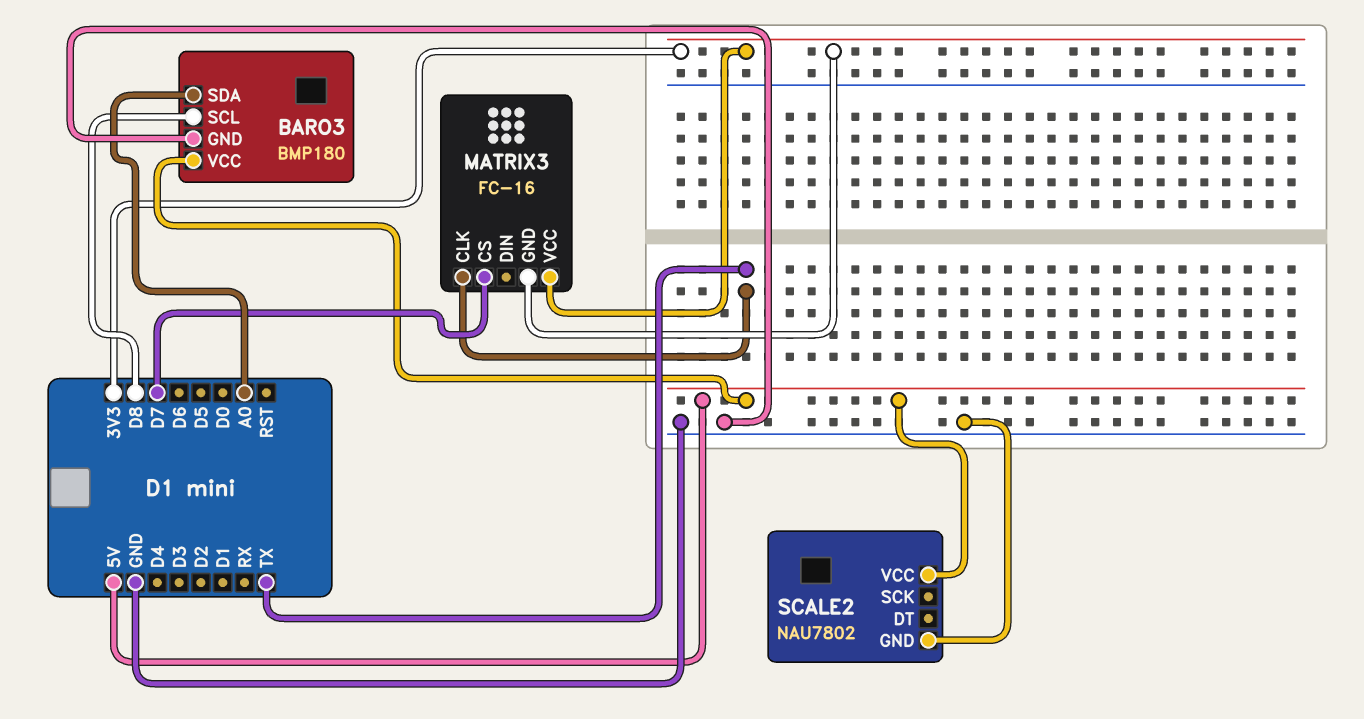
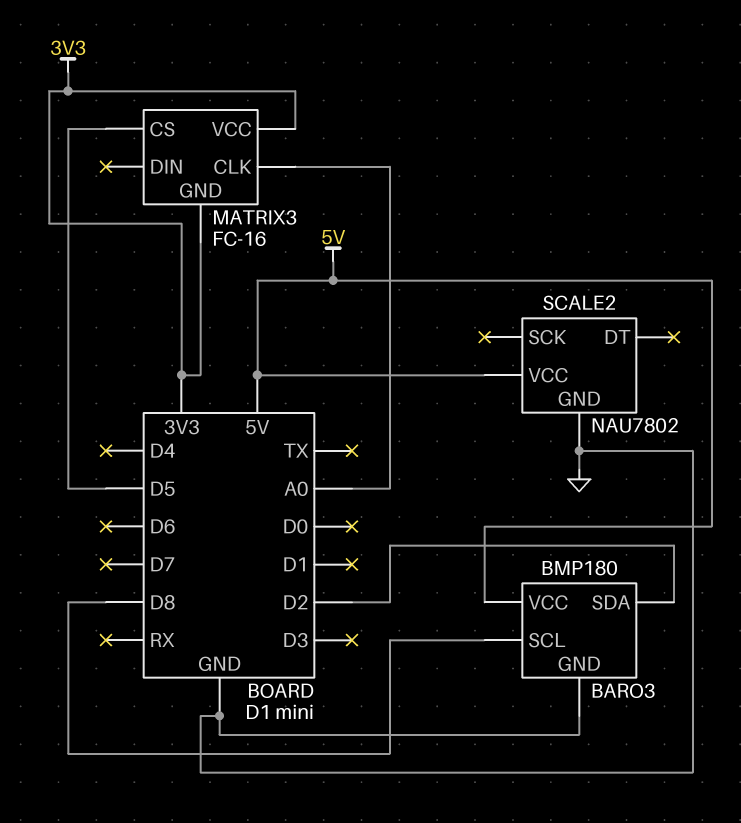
BARO3 pin SDA: A0 -> D2
MATRIX3 pin CLK: TX -> A0
MATRIX3 pin CS: D7 -> D5

